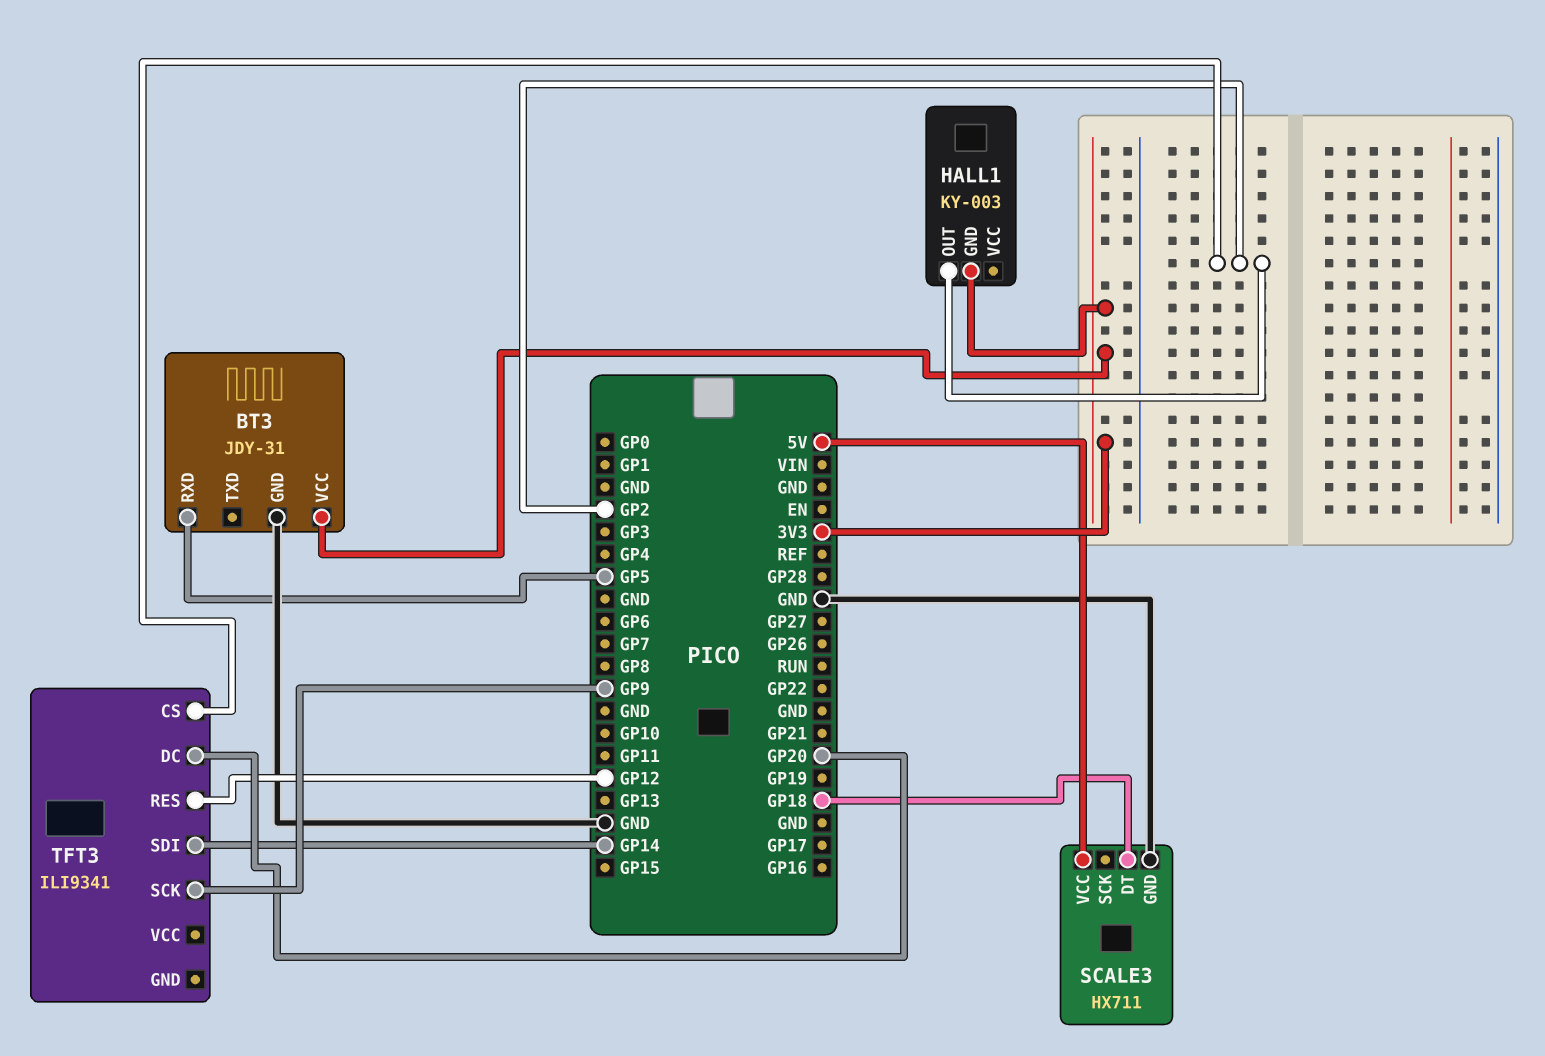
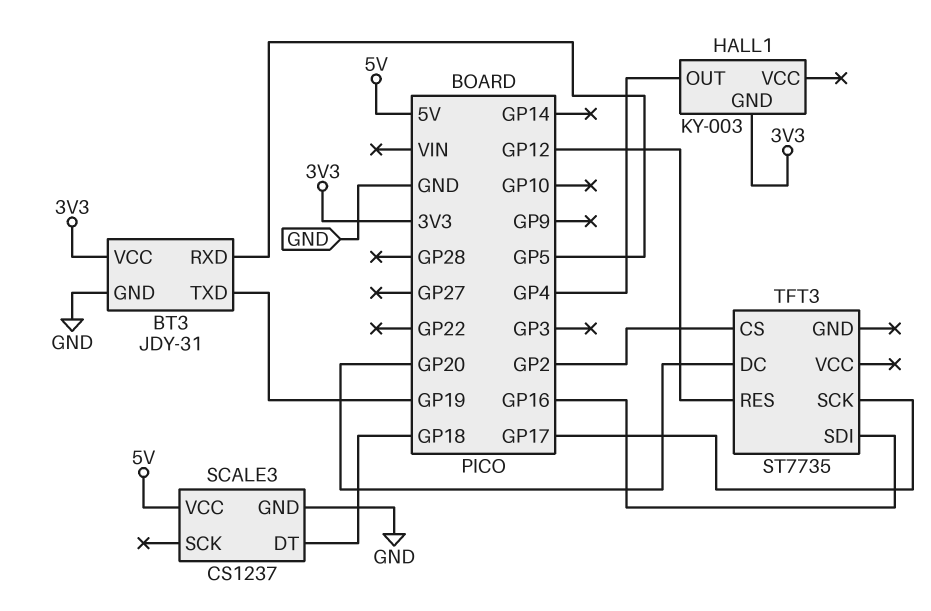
BT3 pin TXD: none -> GP19
HALL1 pin OUT: GP2 -> GP4
SCALE3: HX711 -> CS1237
TFT3: ILI9341 -> ST7735
TFT3 pin SCK: GP9 -> GP17
TFT3 pin SDI: GP14 -> GP16

